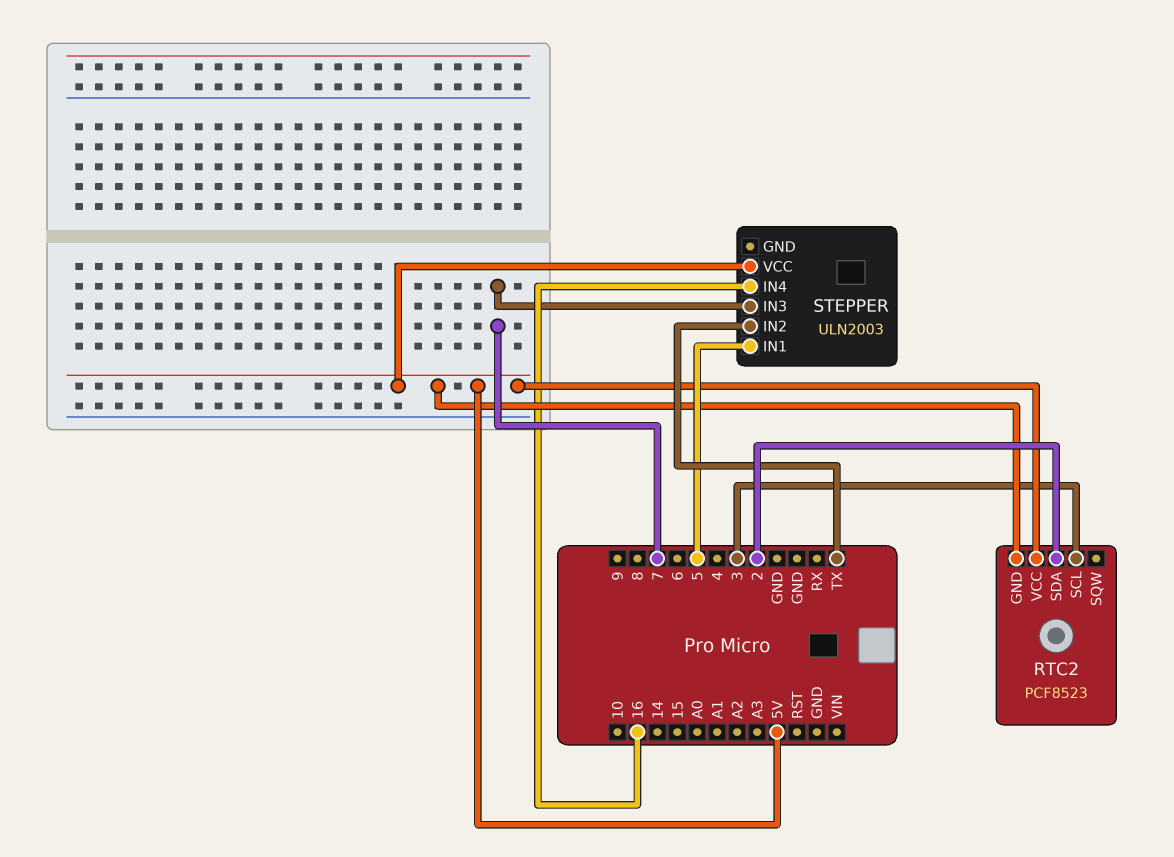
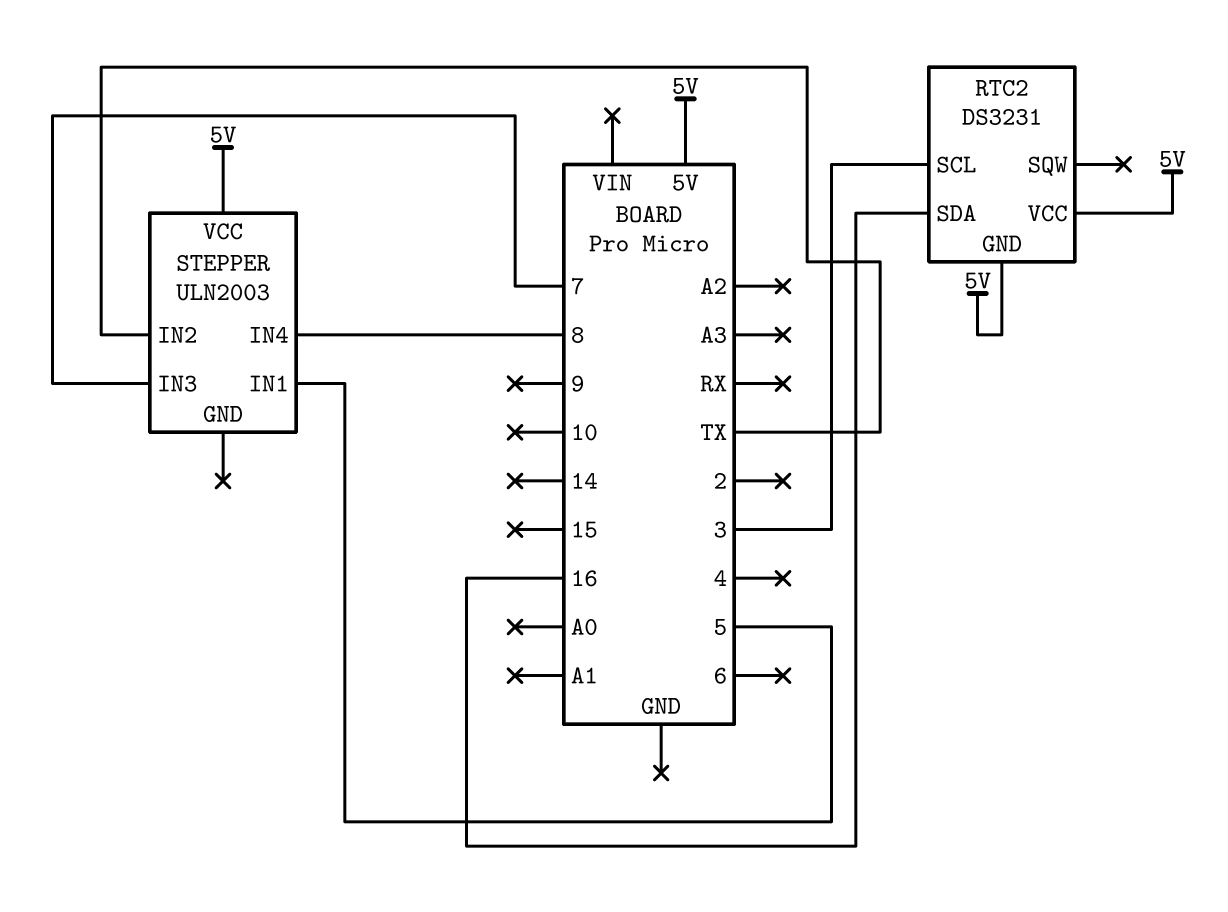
RTC2: PCF8523 -> DS3231
RTC2 pin SDA: 2 -> 16
STEPPER pin IN4: 16 -> 8

